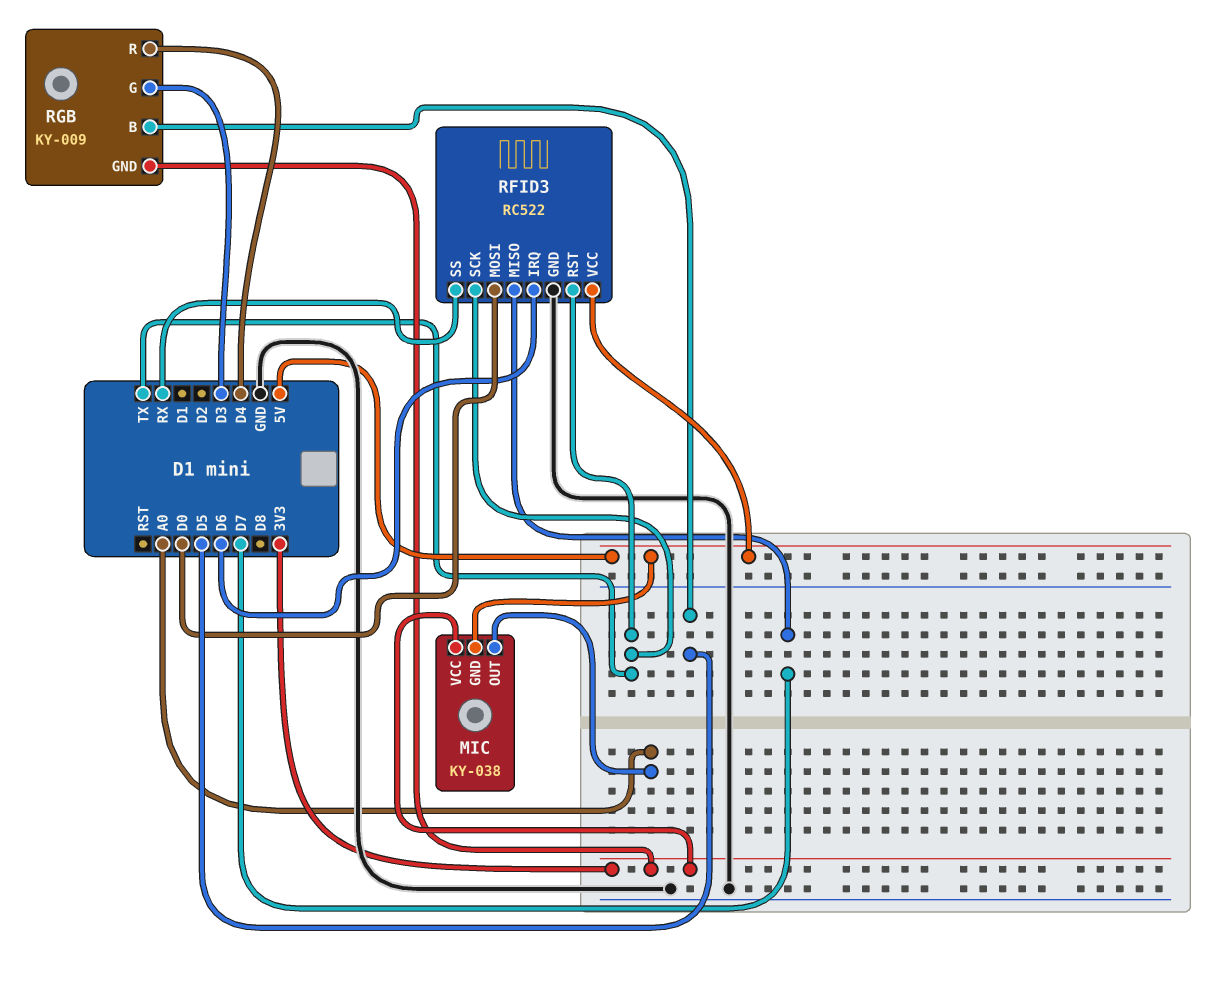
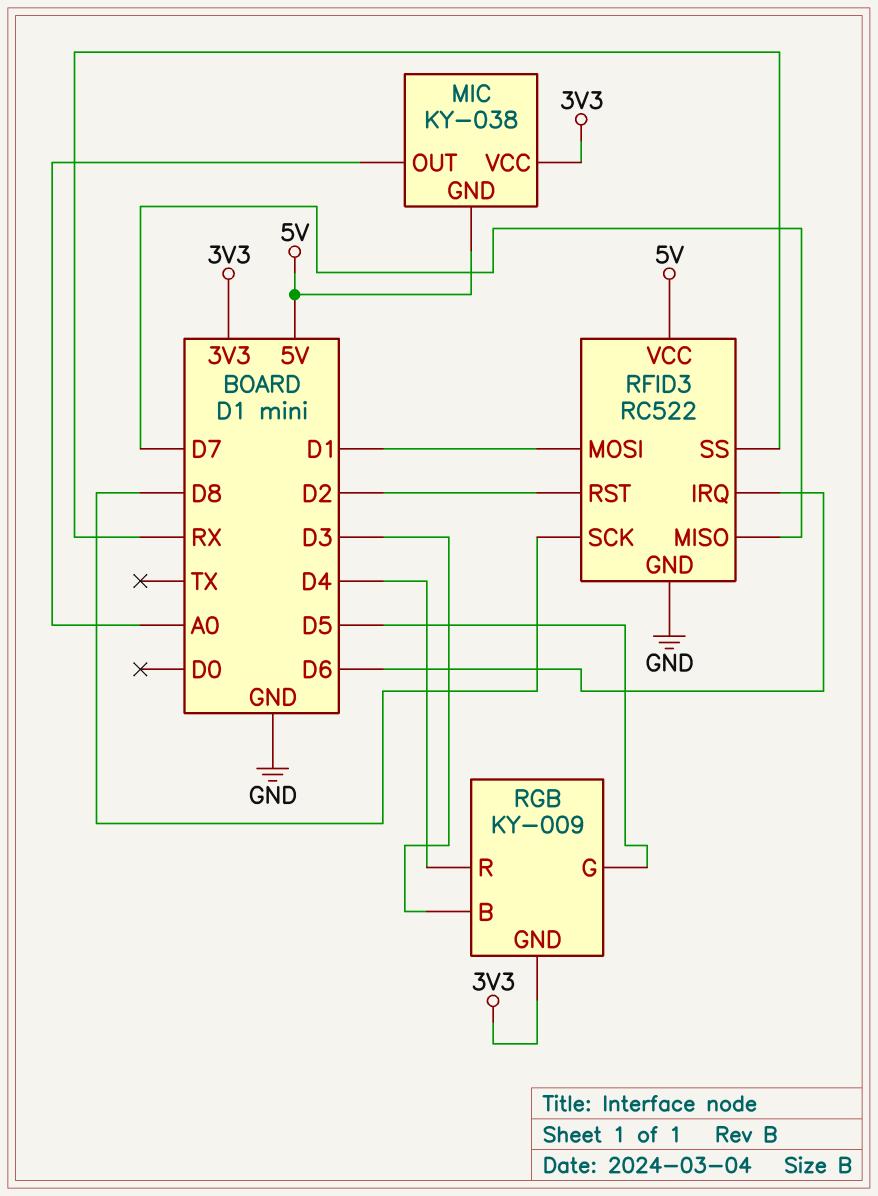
RFID3 pin MOSI: D0 -> D1
RFID3 pin RST: TX -> D2
RFID3 pin SCK: TX -> D8
RGB pin B: D5 -> D3
RGB pin G: D3 -> D5

